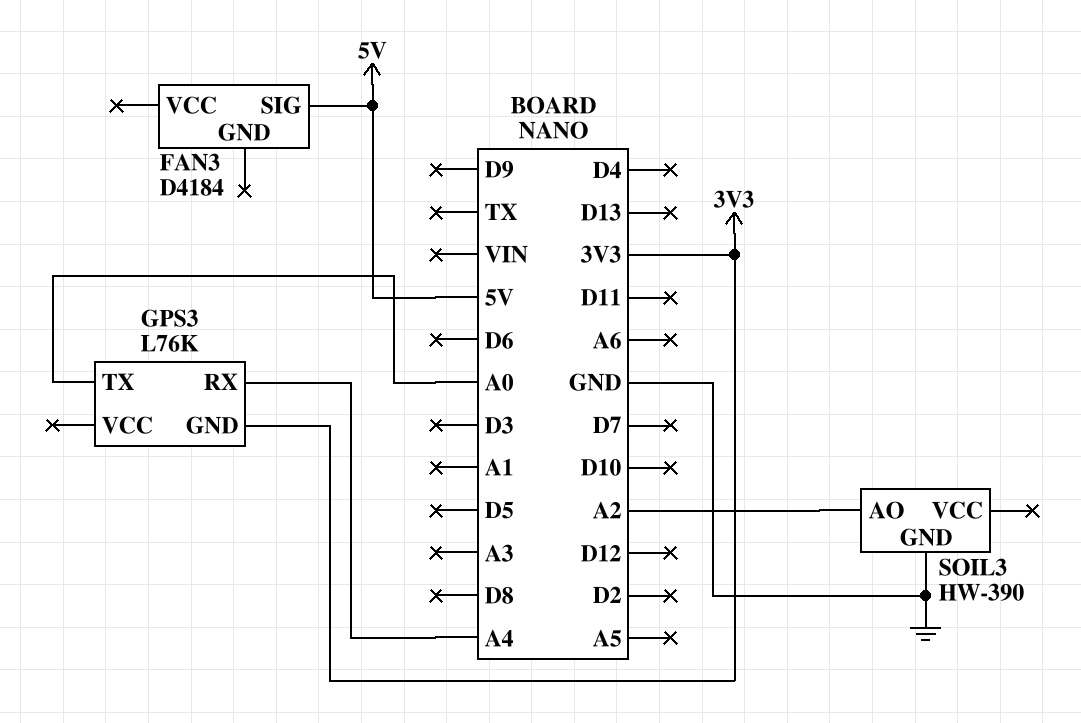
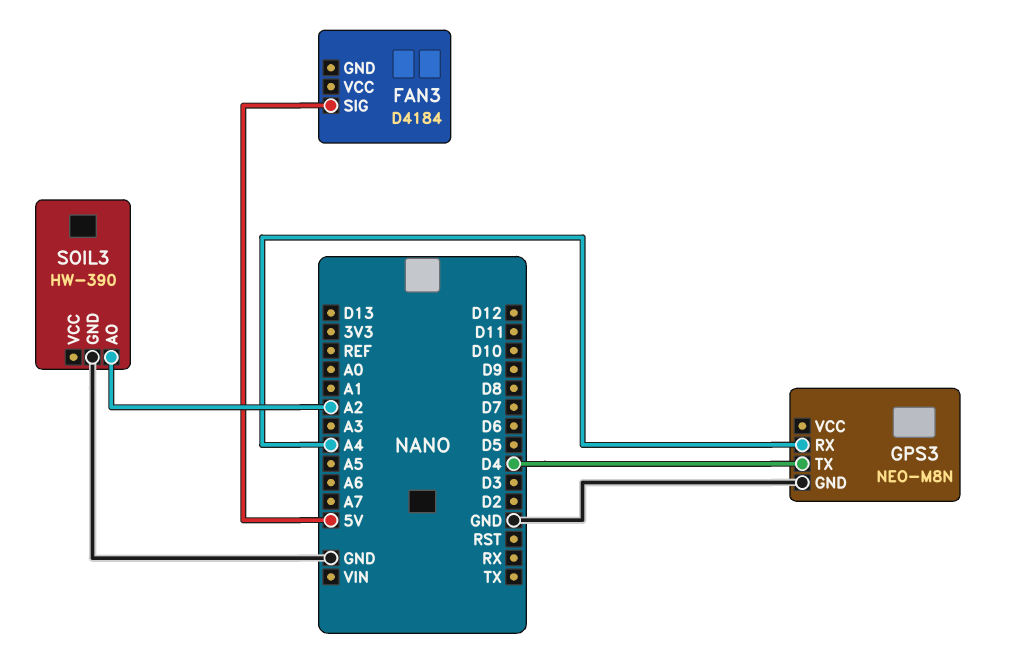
GPS3: L76K -> NEO-M8N
GPS3 pin GND: 3V3 -> GND
GPS3 pin TX: A0 -> D4

